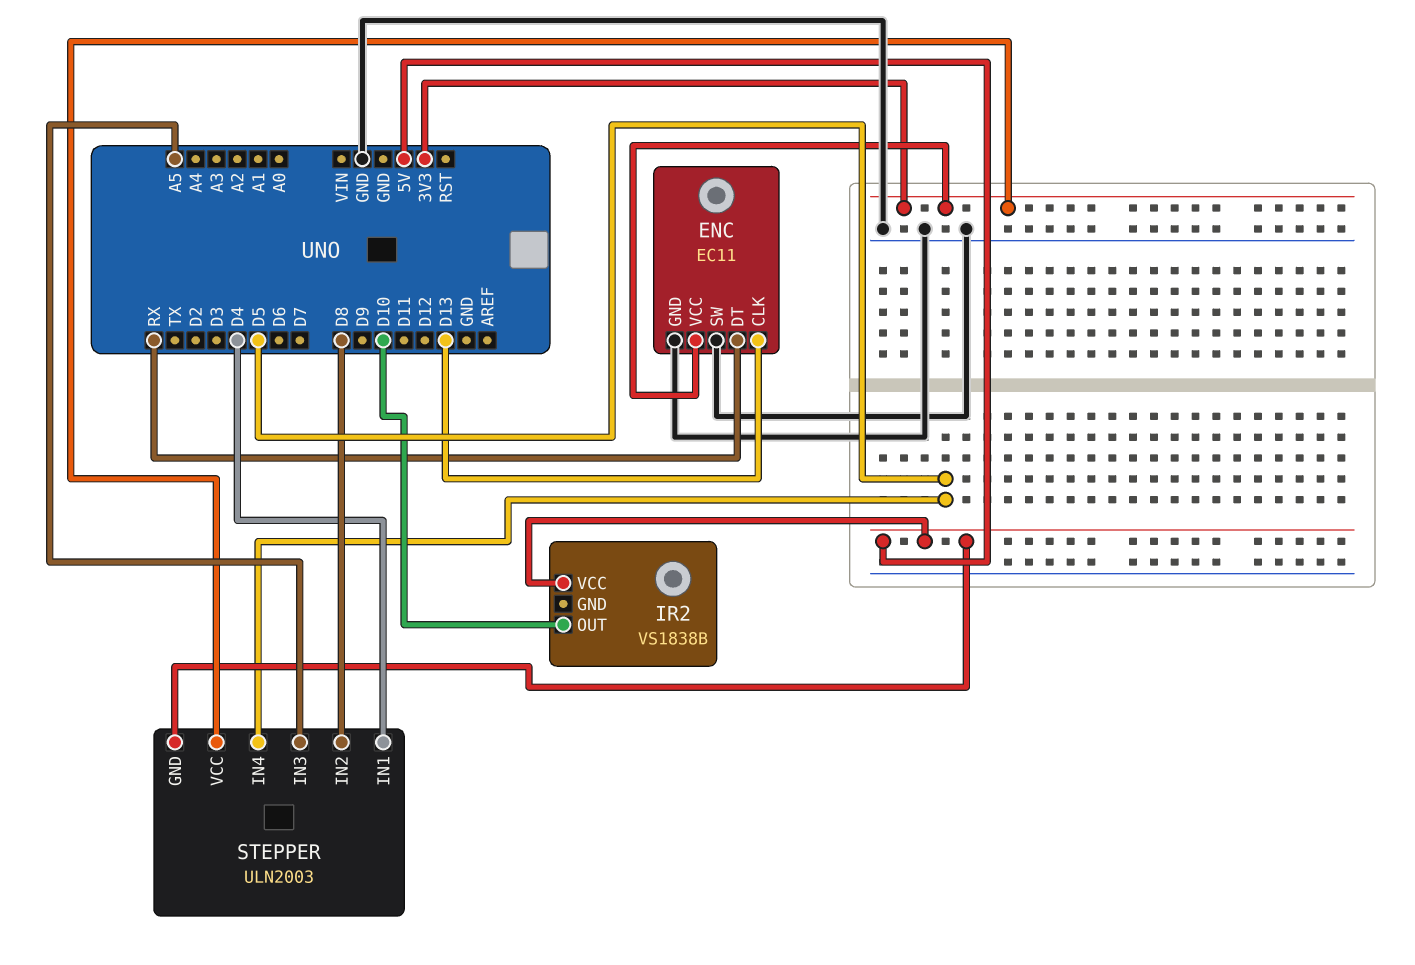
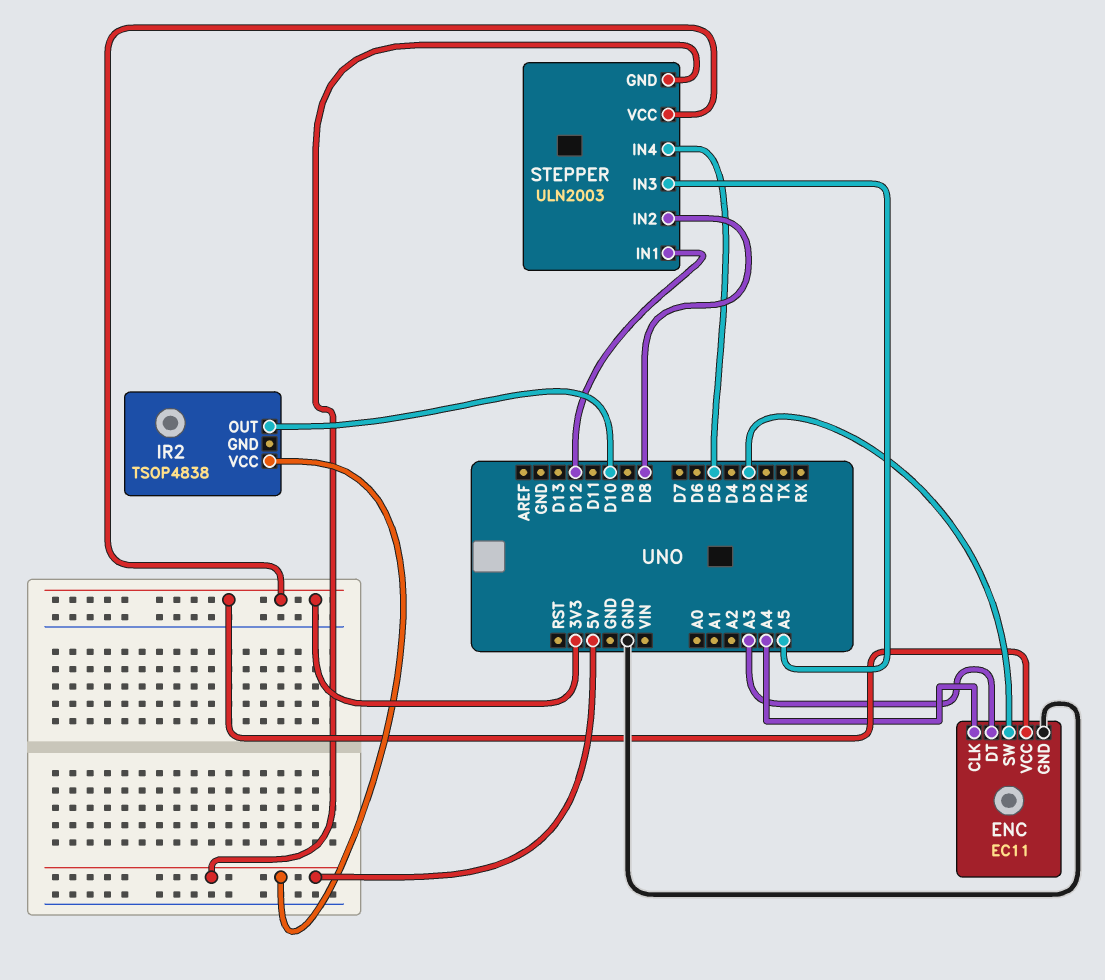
ENC pin CLK: D13 -> A4
ENC pin DT: RX -> A3
ENC pin SW: GND -> D3
IR2: VS1838B -> TSOP4838
STEPPER pin IN1: D4 -> D12

